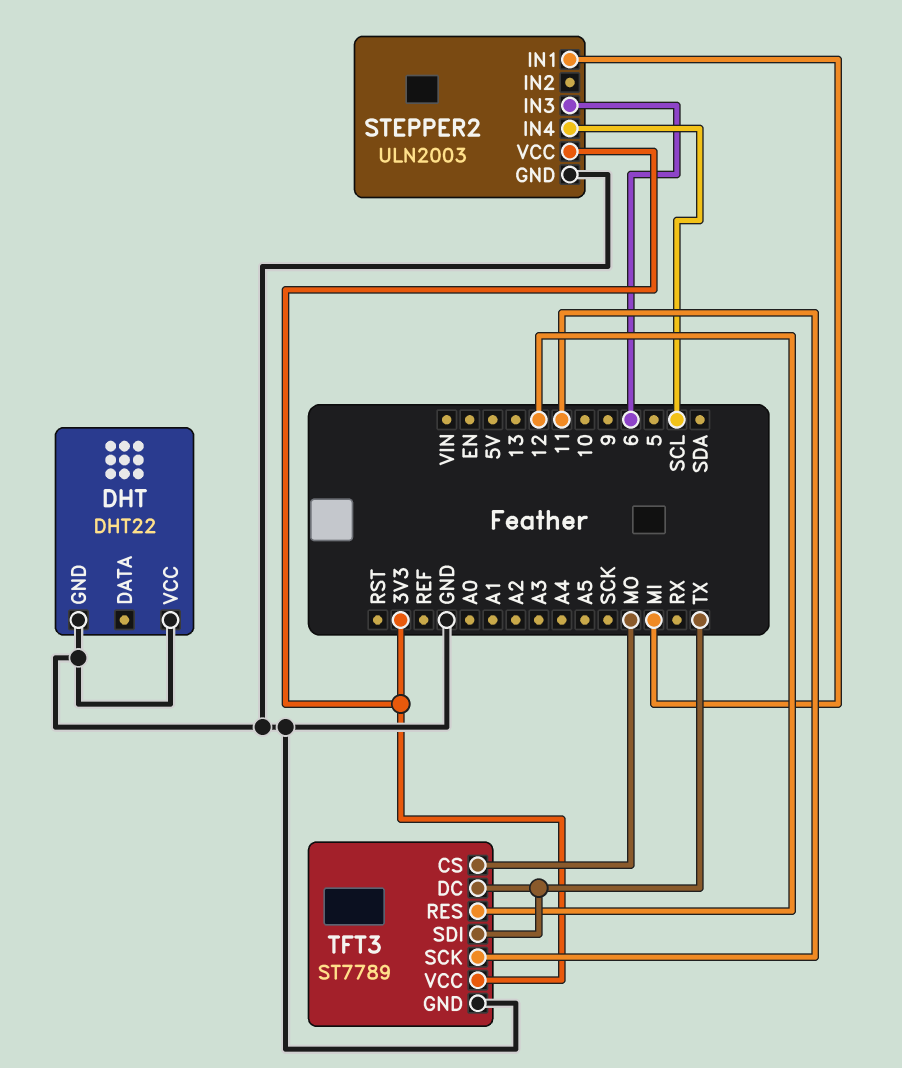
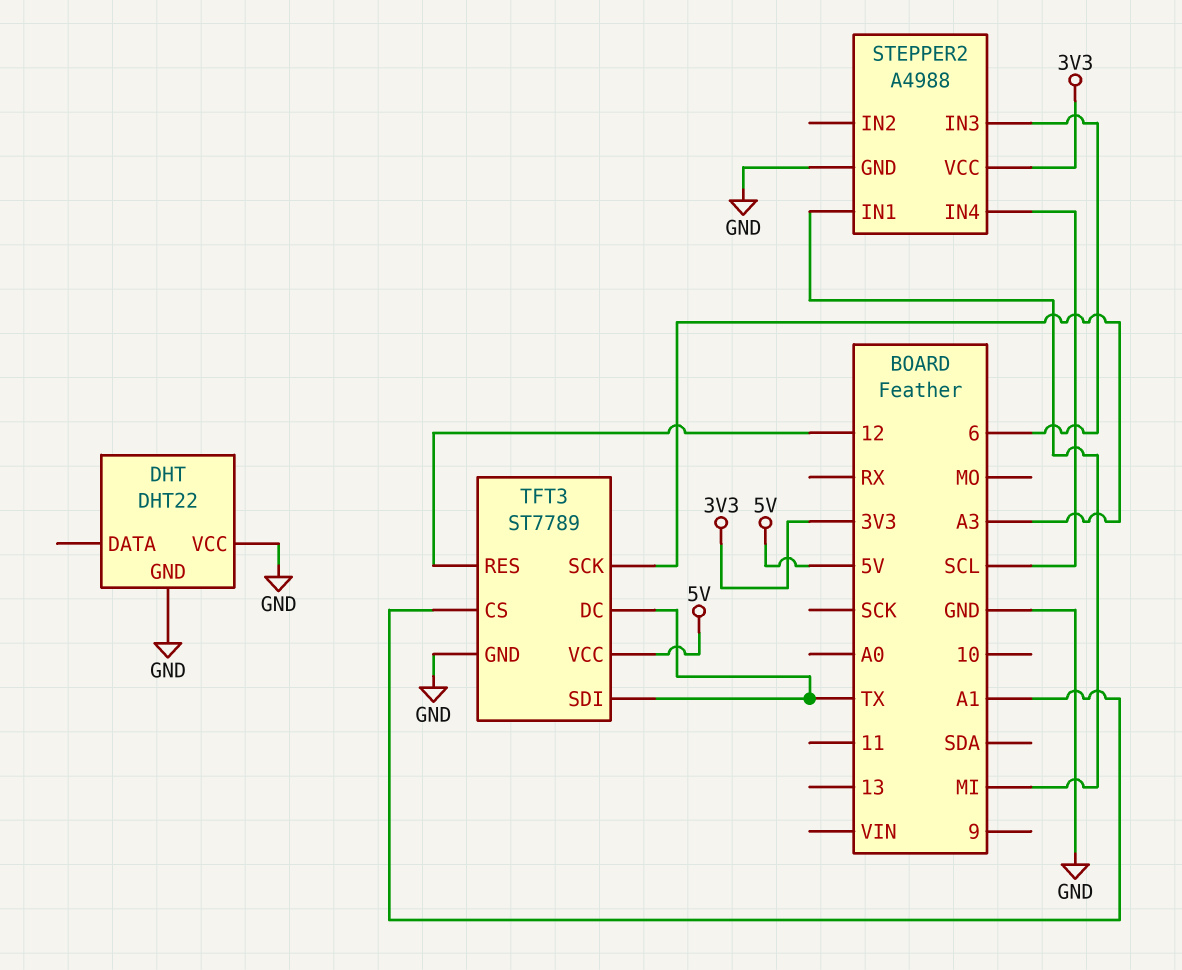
STEPPER2: ULN2003 -> A4988
TFT3 pin CS: MO -> A1
TFT3 pin SCK: 11 -> A3
TFT3 pin VCC: 3V3 -> 5V

